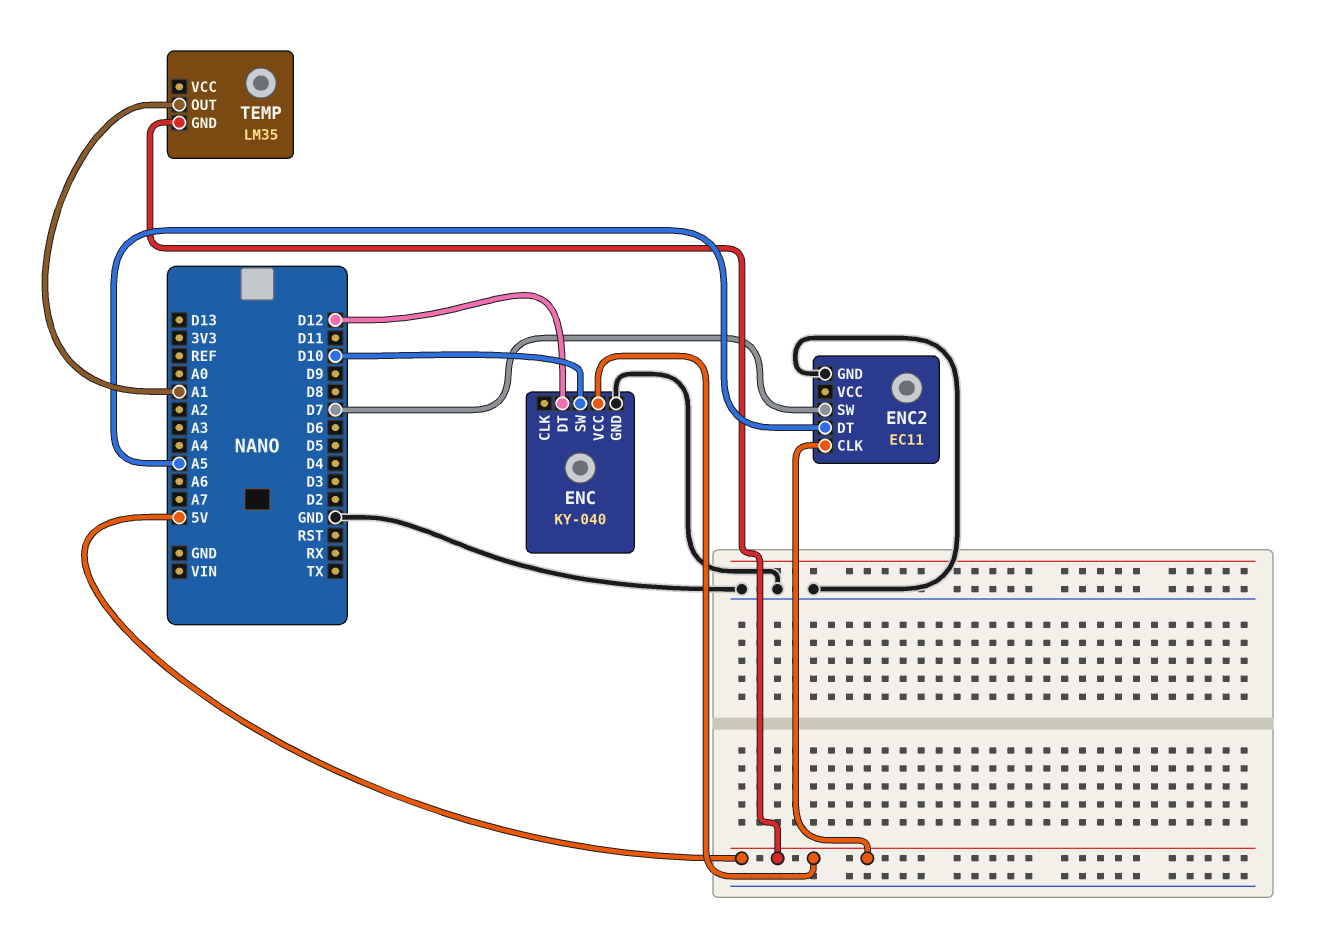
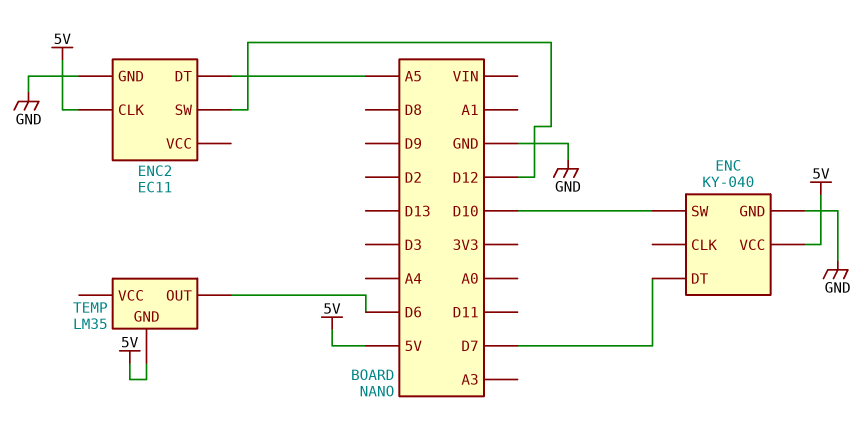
ENC pin DT: D12 -> D7
ENC2 pin SW: D7 -> D12
TEMP pin OUT: A1 -> D6

